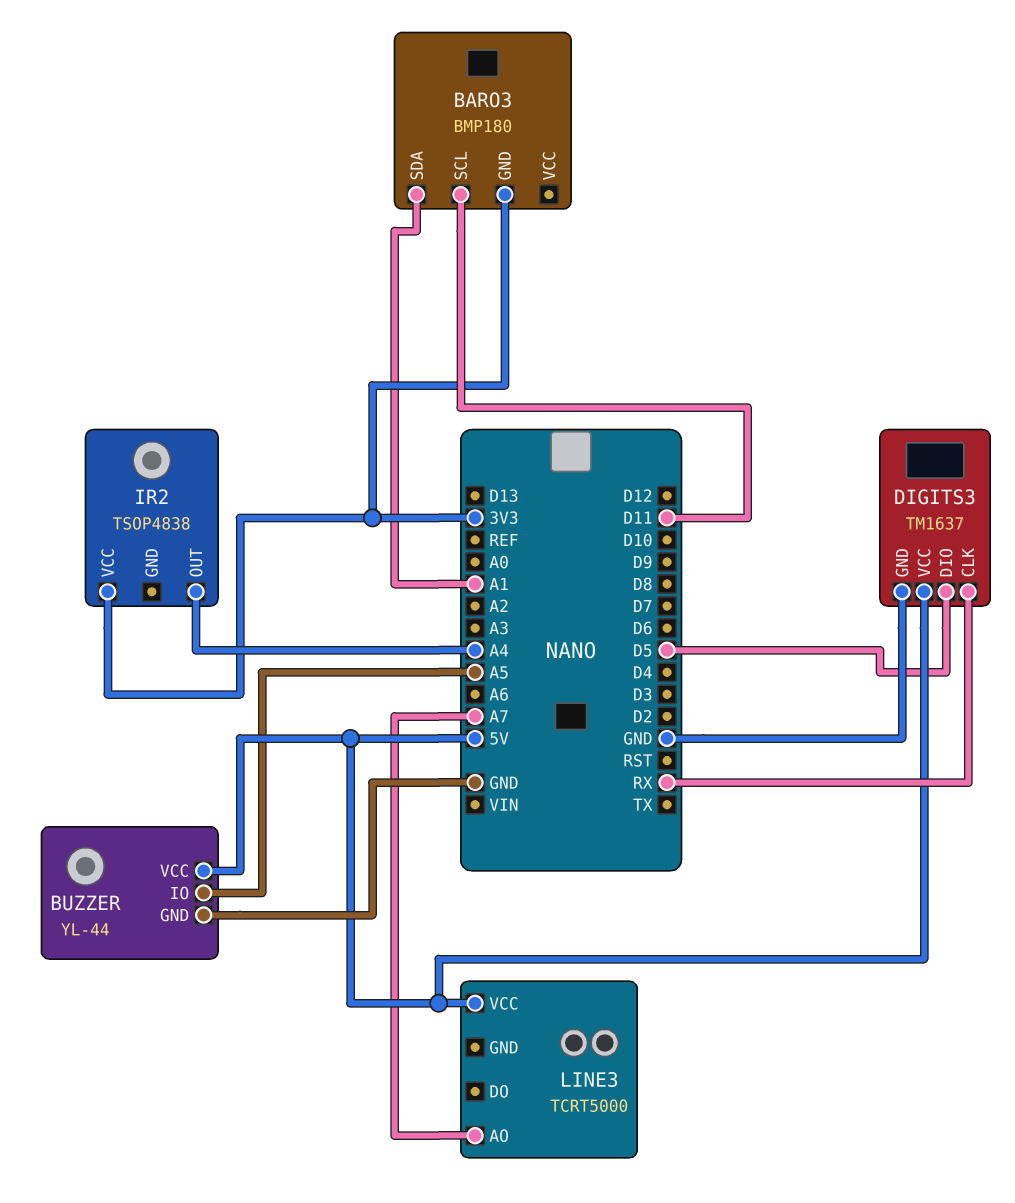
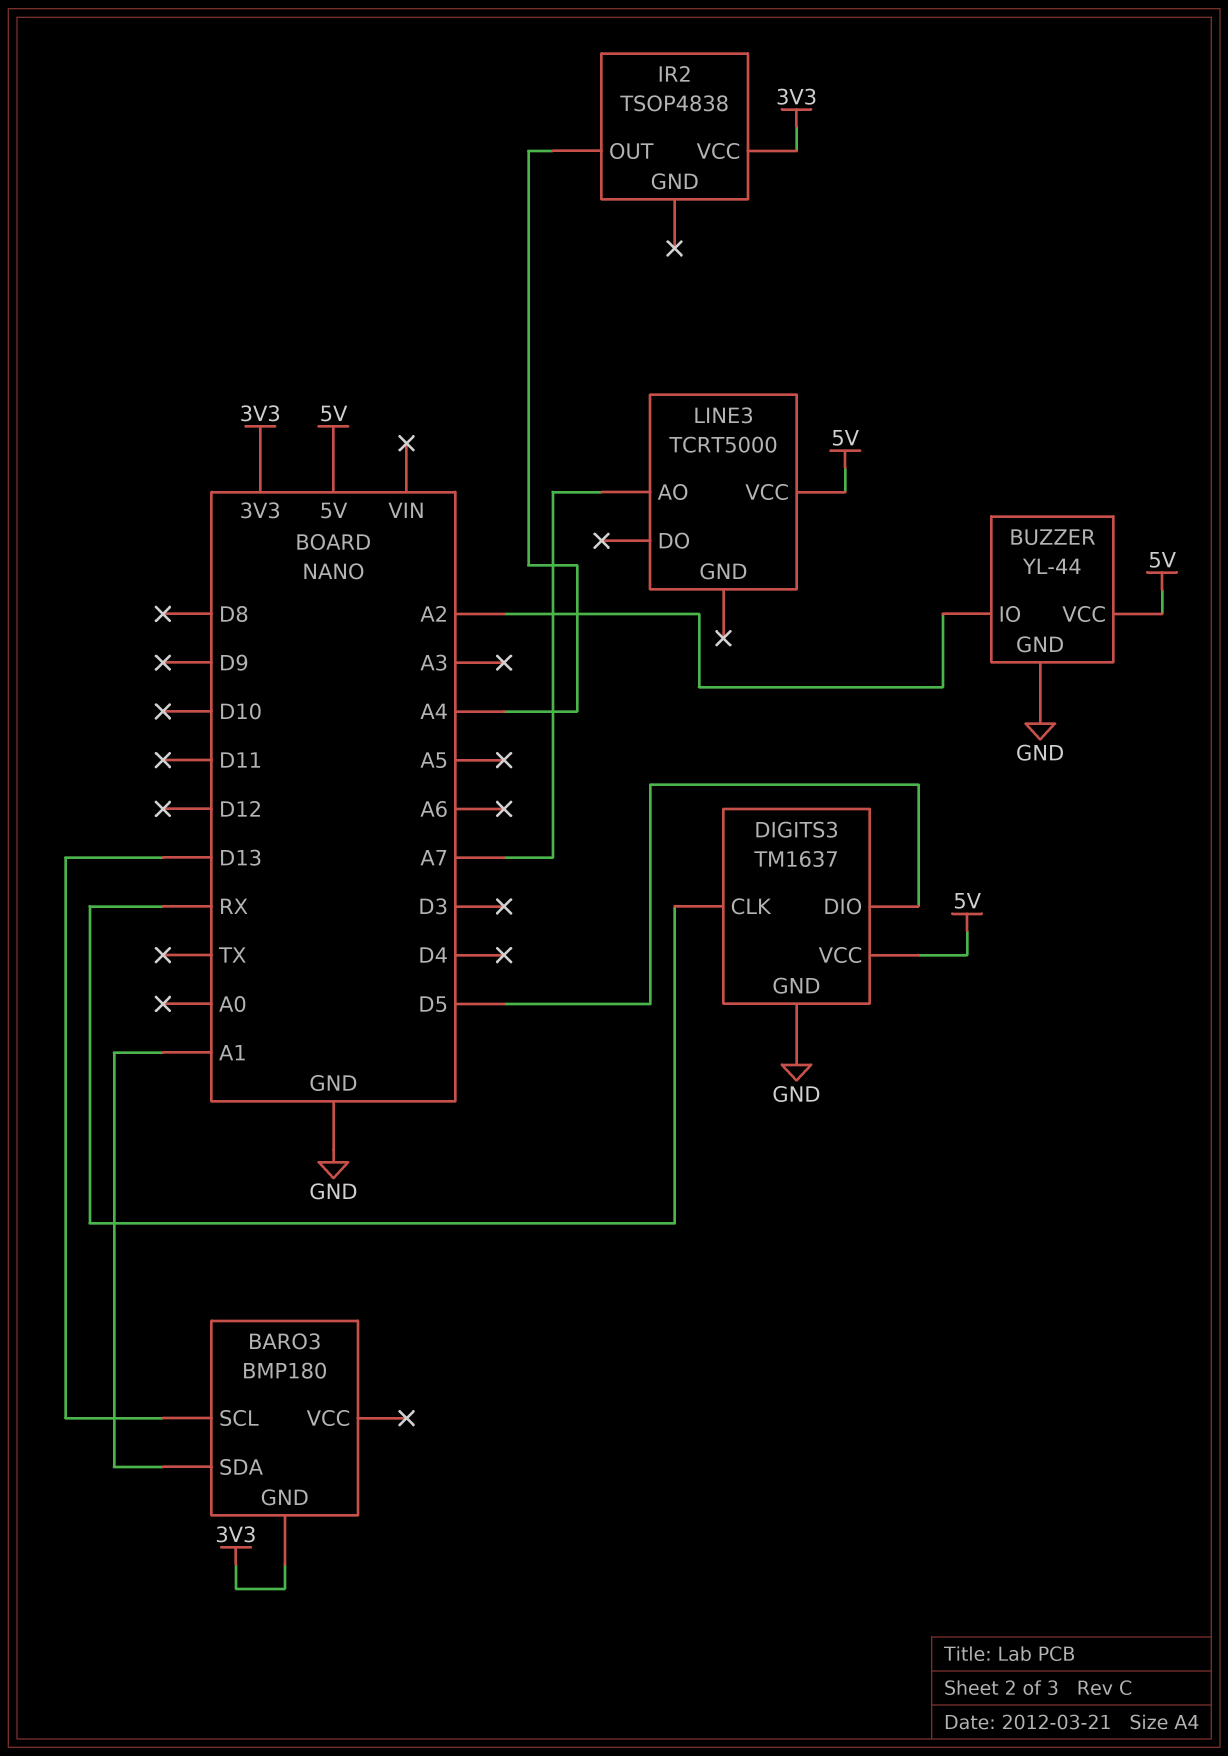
BARO3 pin SCL: D11 -> D13
BUZZER pin IO: A5 -> A2

